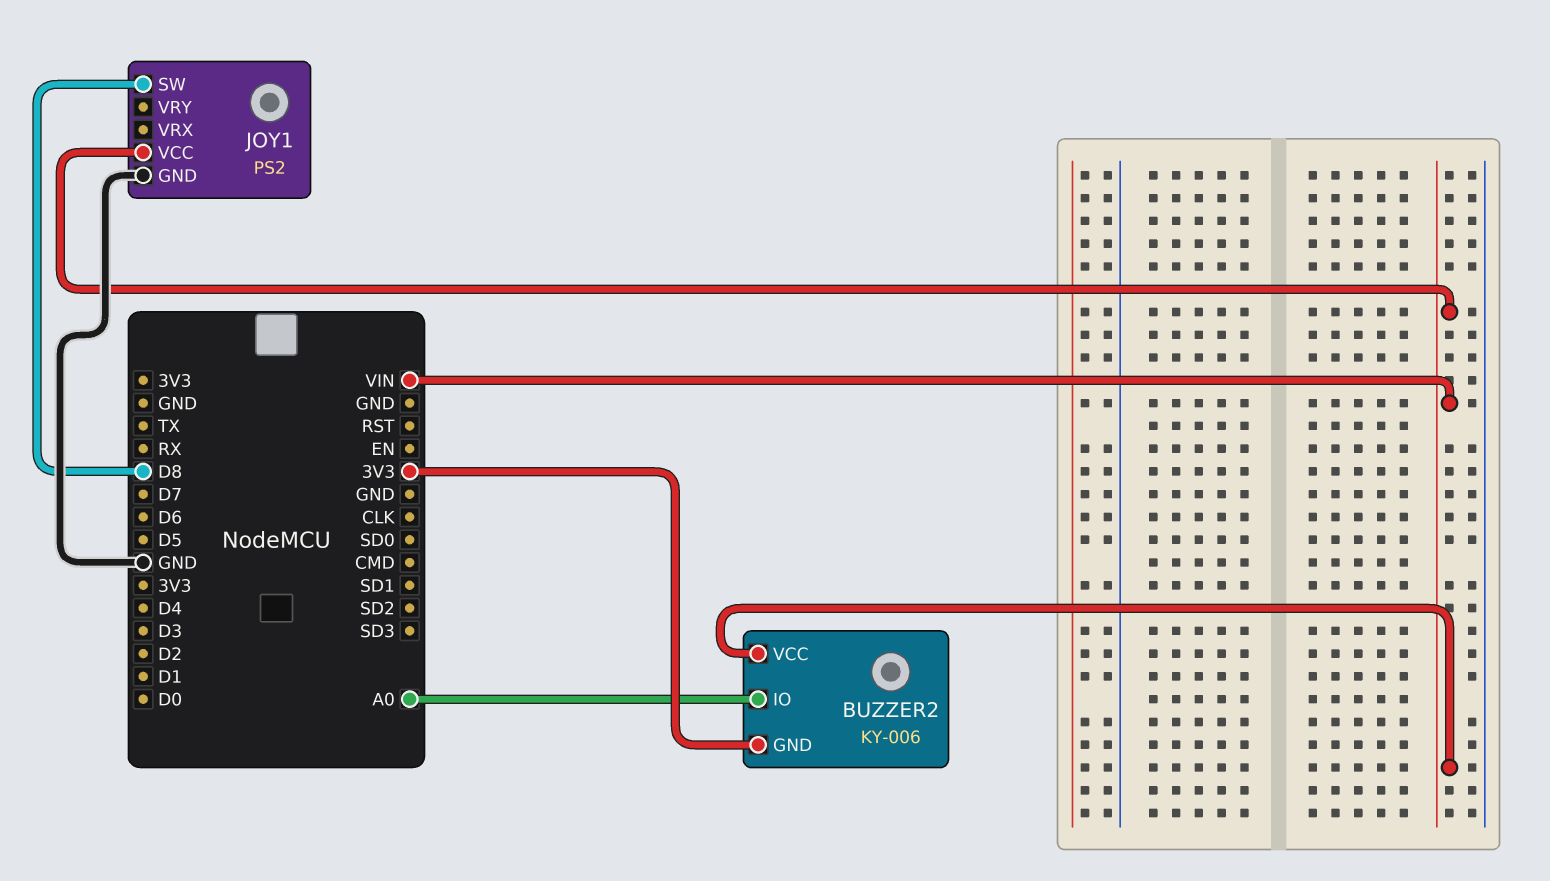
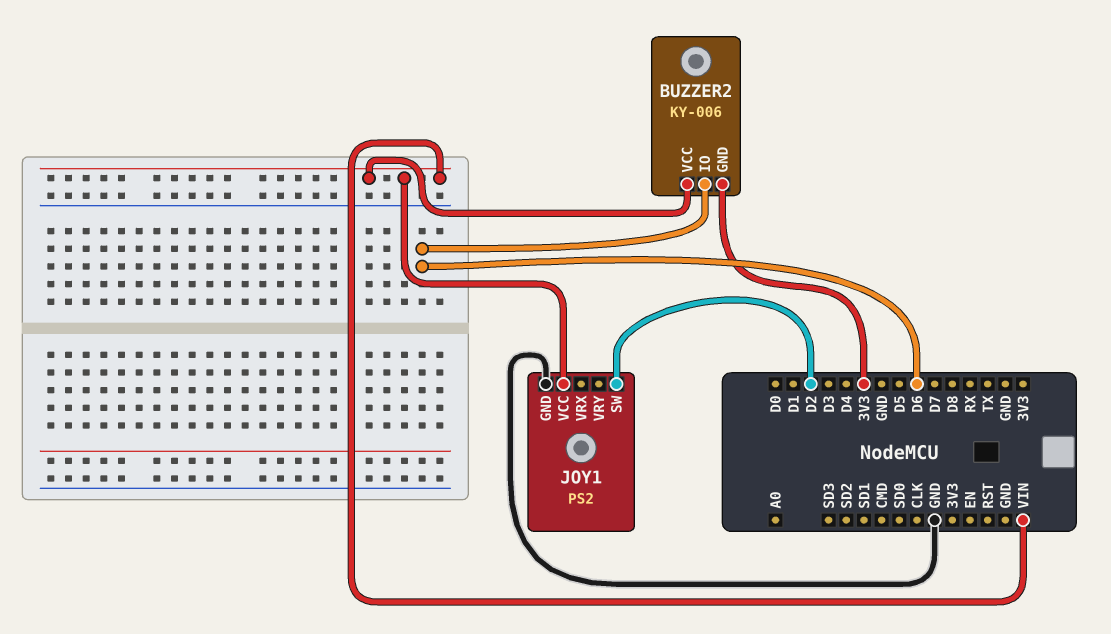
BUZZER2 pin IO: A0 -> D6
JOY1 pin SW: D8 -> D2

